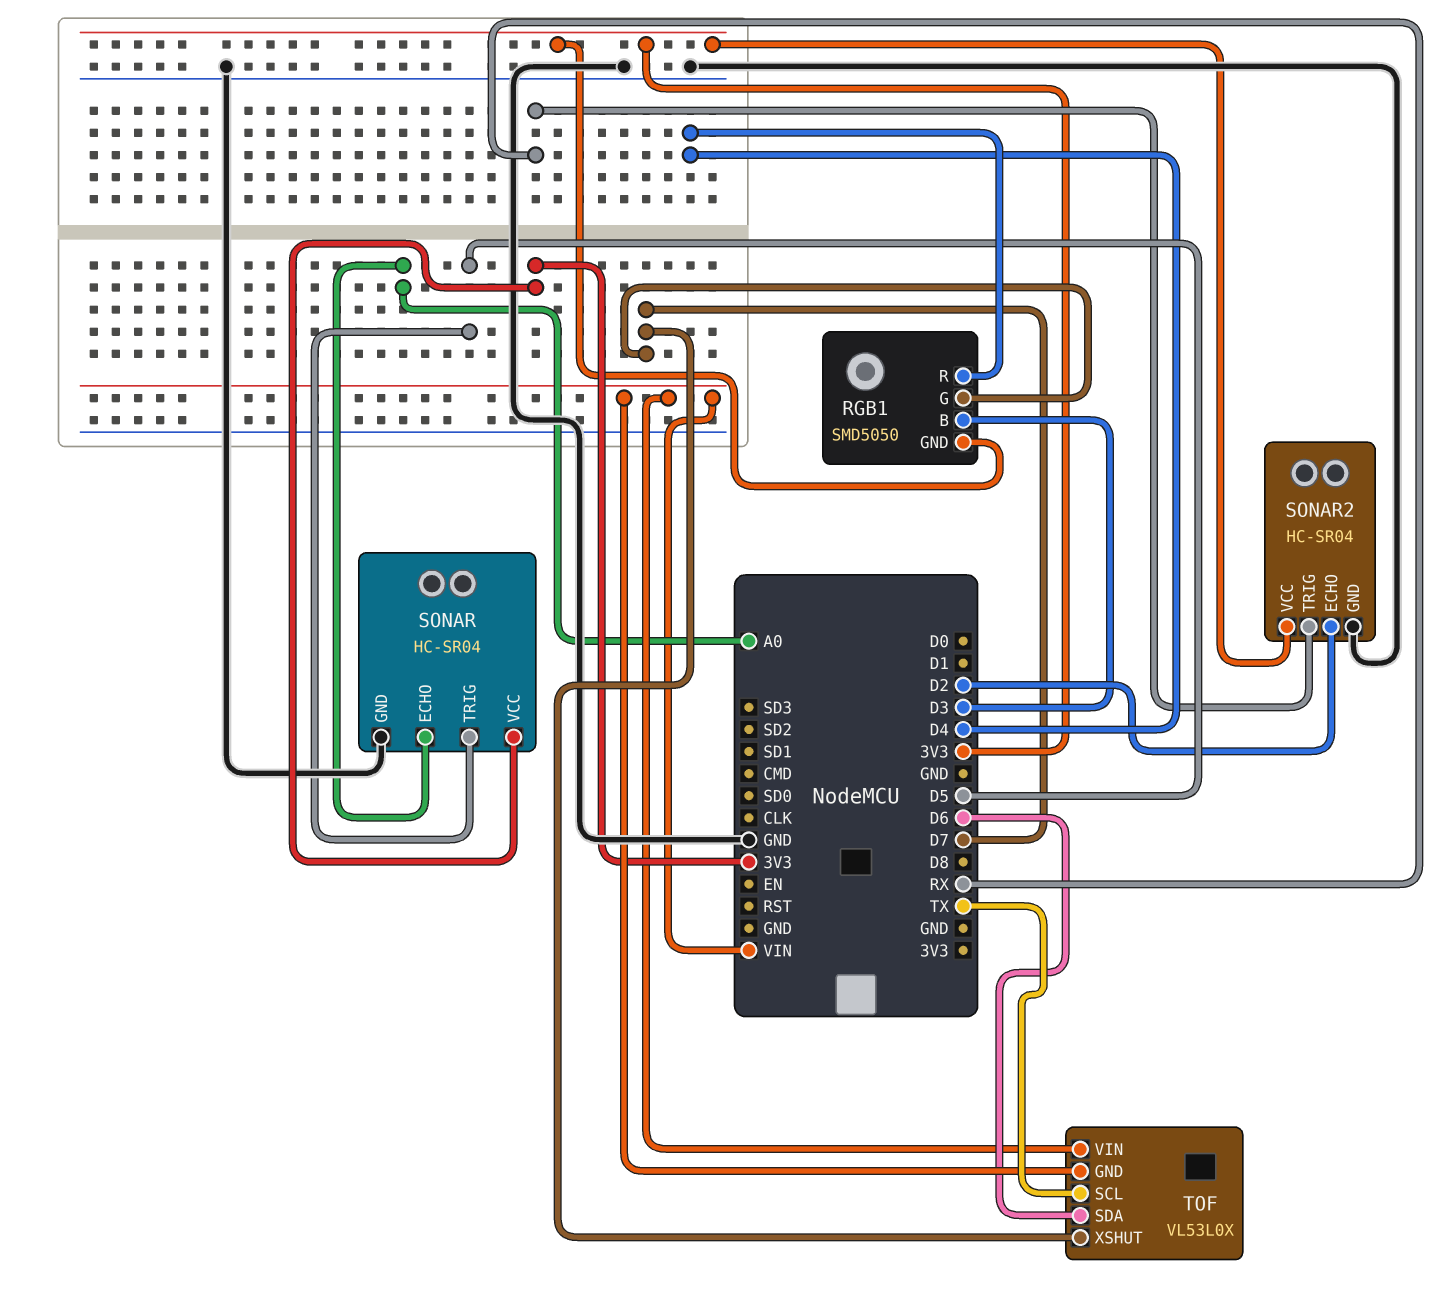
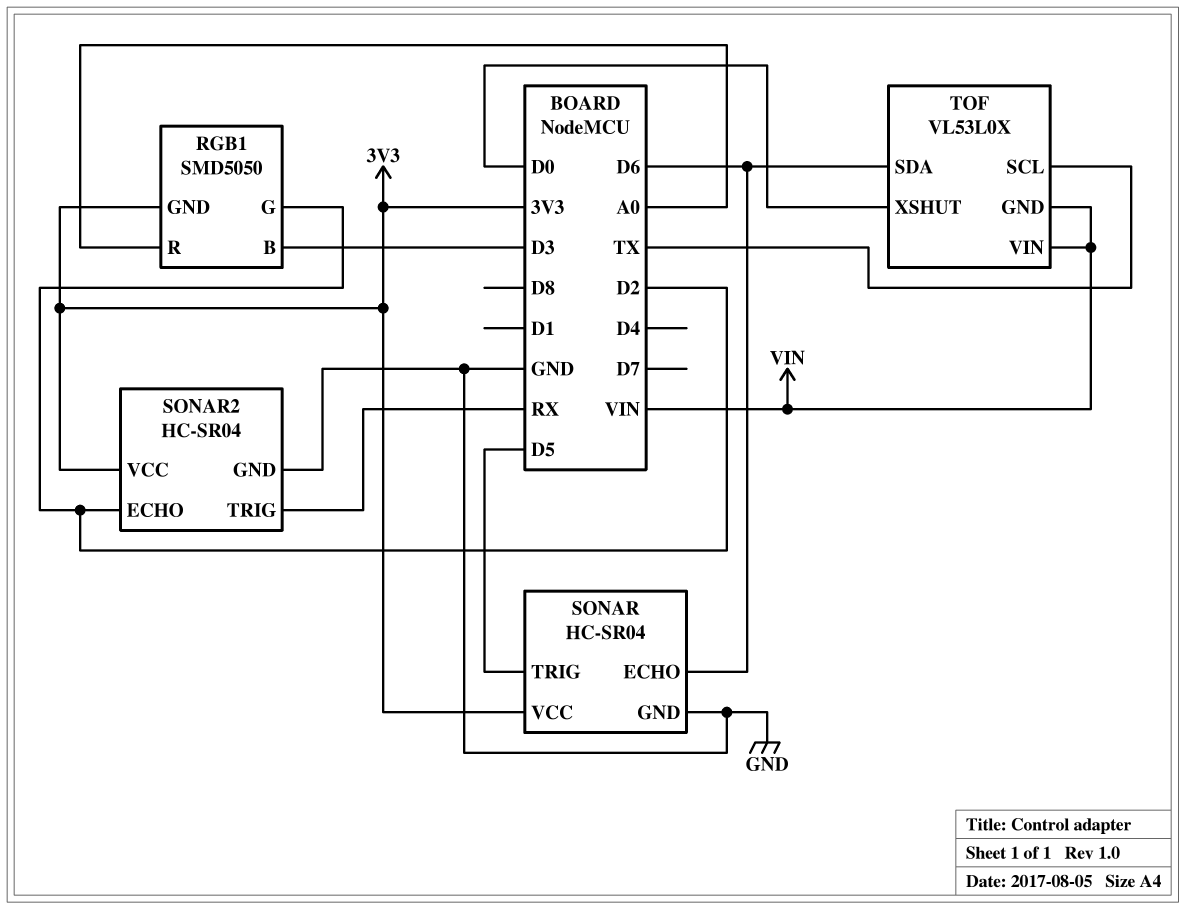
RGB1 pin G: D7 -> D2
RGB1 pin R: D4 -> A0
SONAR pin ECHO: A0 -> D6
TOF pin XSHUT: D7 -> D0

